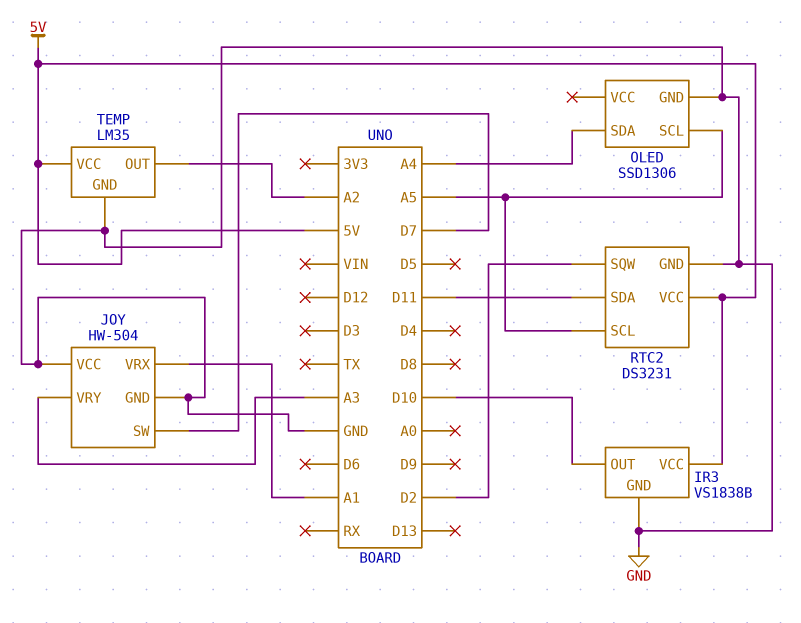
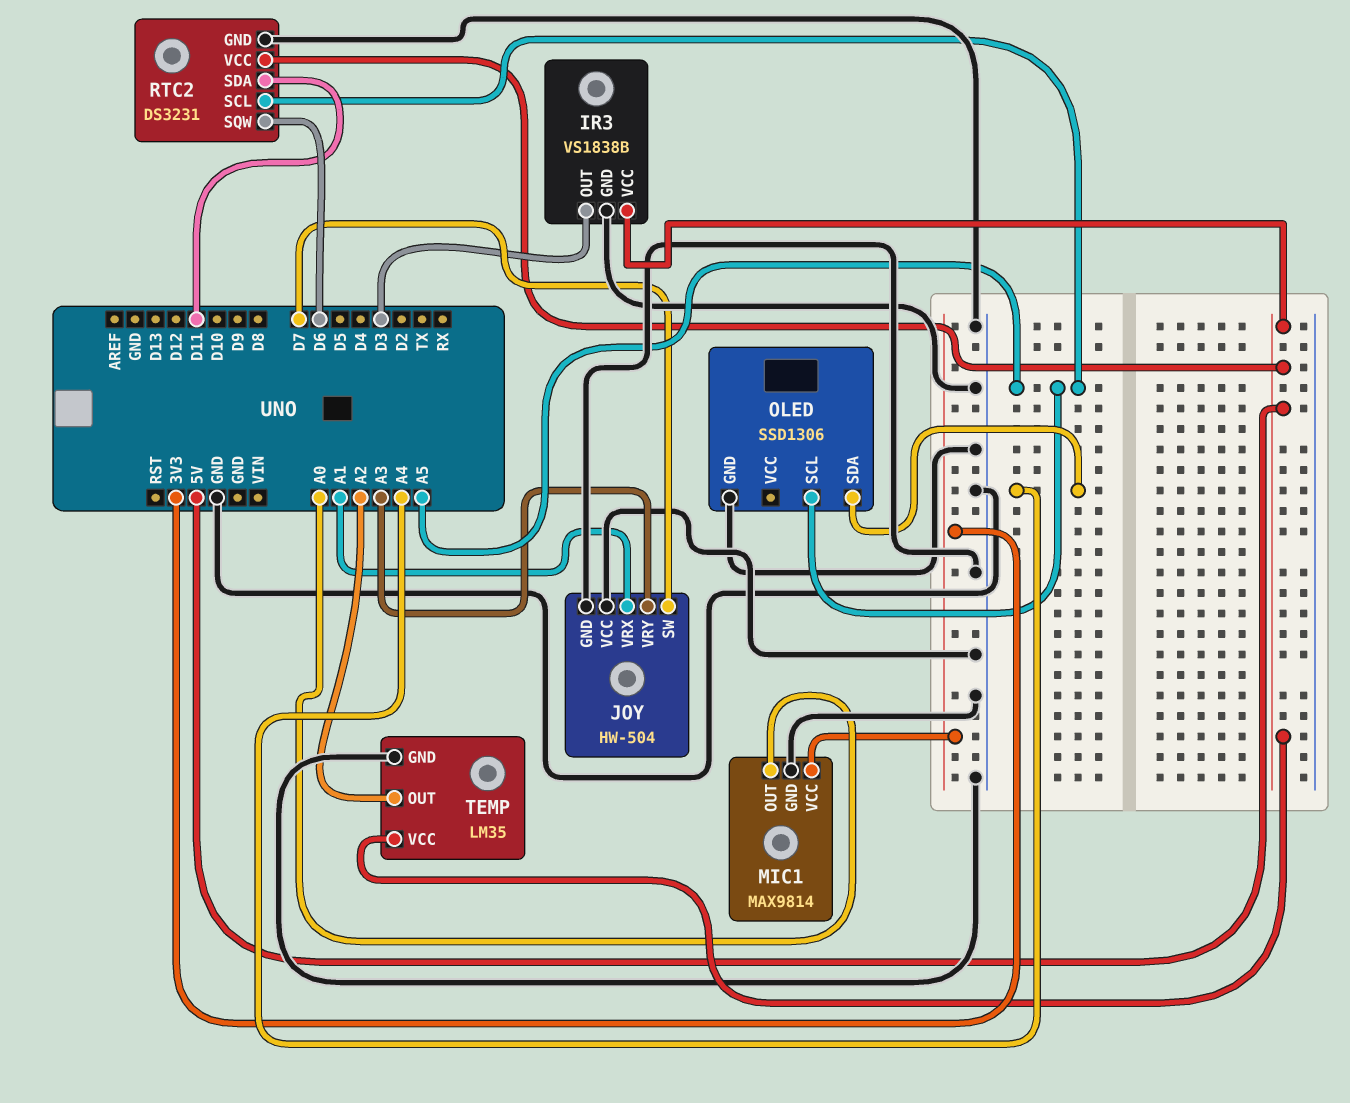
IR3 pin OUT: D10 -> D3
MIC1: none -> MAX9814
MIC1 pin GND: none -> GND
MIC1 pin OUT: none -> A0
MIC1 pin VCC: none -> 3V3
RTC2 pin SQW: D2 -> D6

